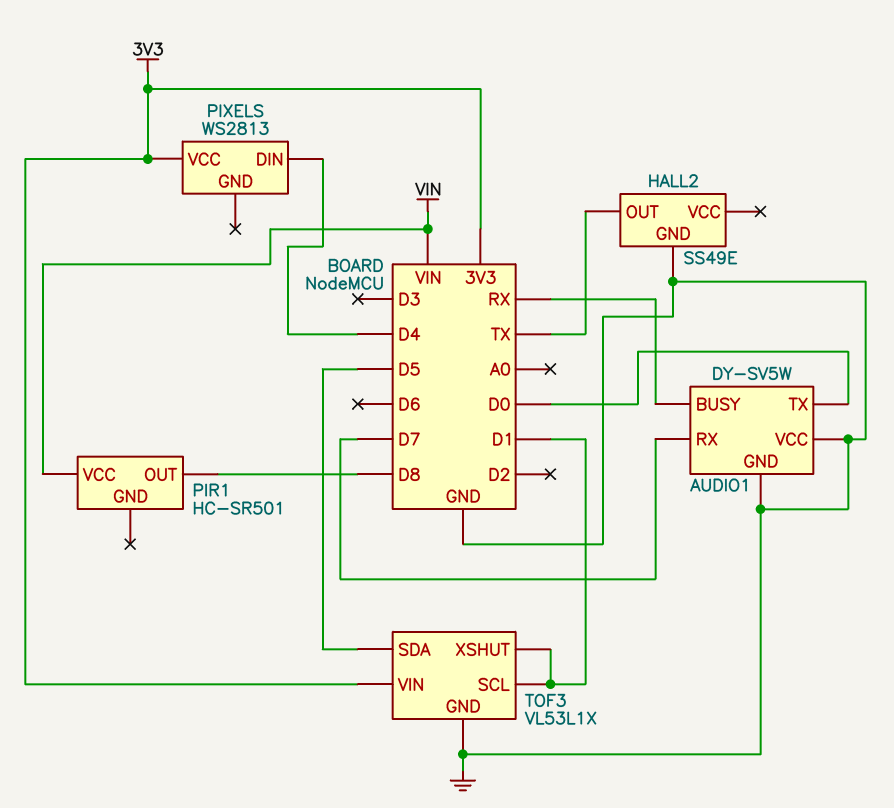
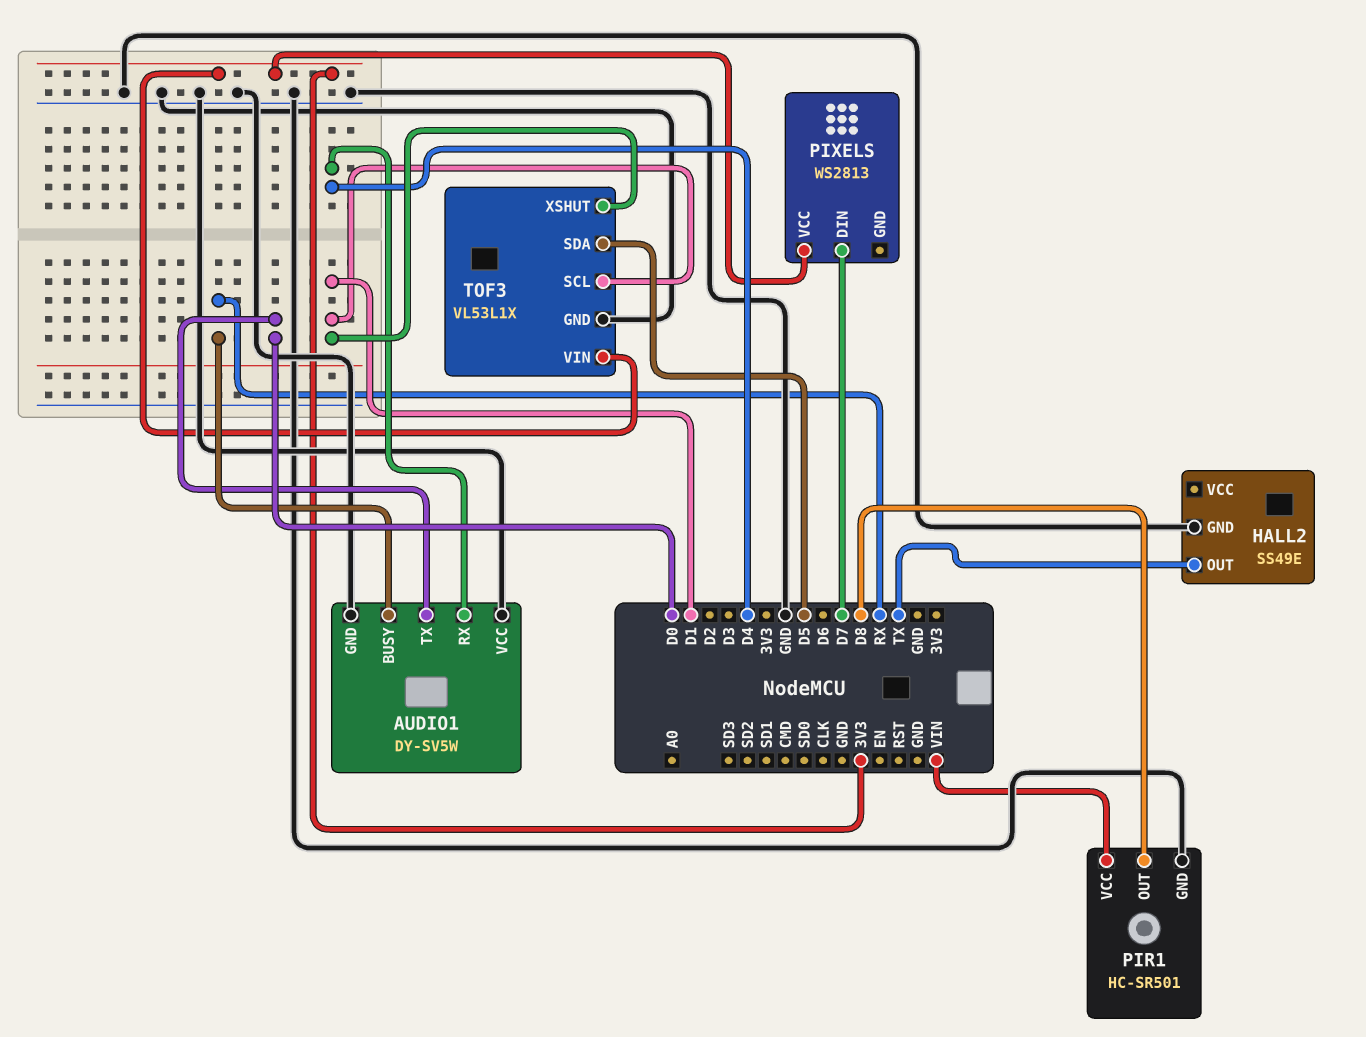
AUDIO1 pin RX: D7 -> D4
PIR1 pin GND: none -> GND
PIXELS pin DIN: D4 -> D7

